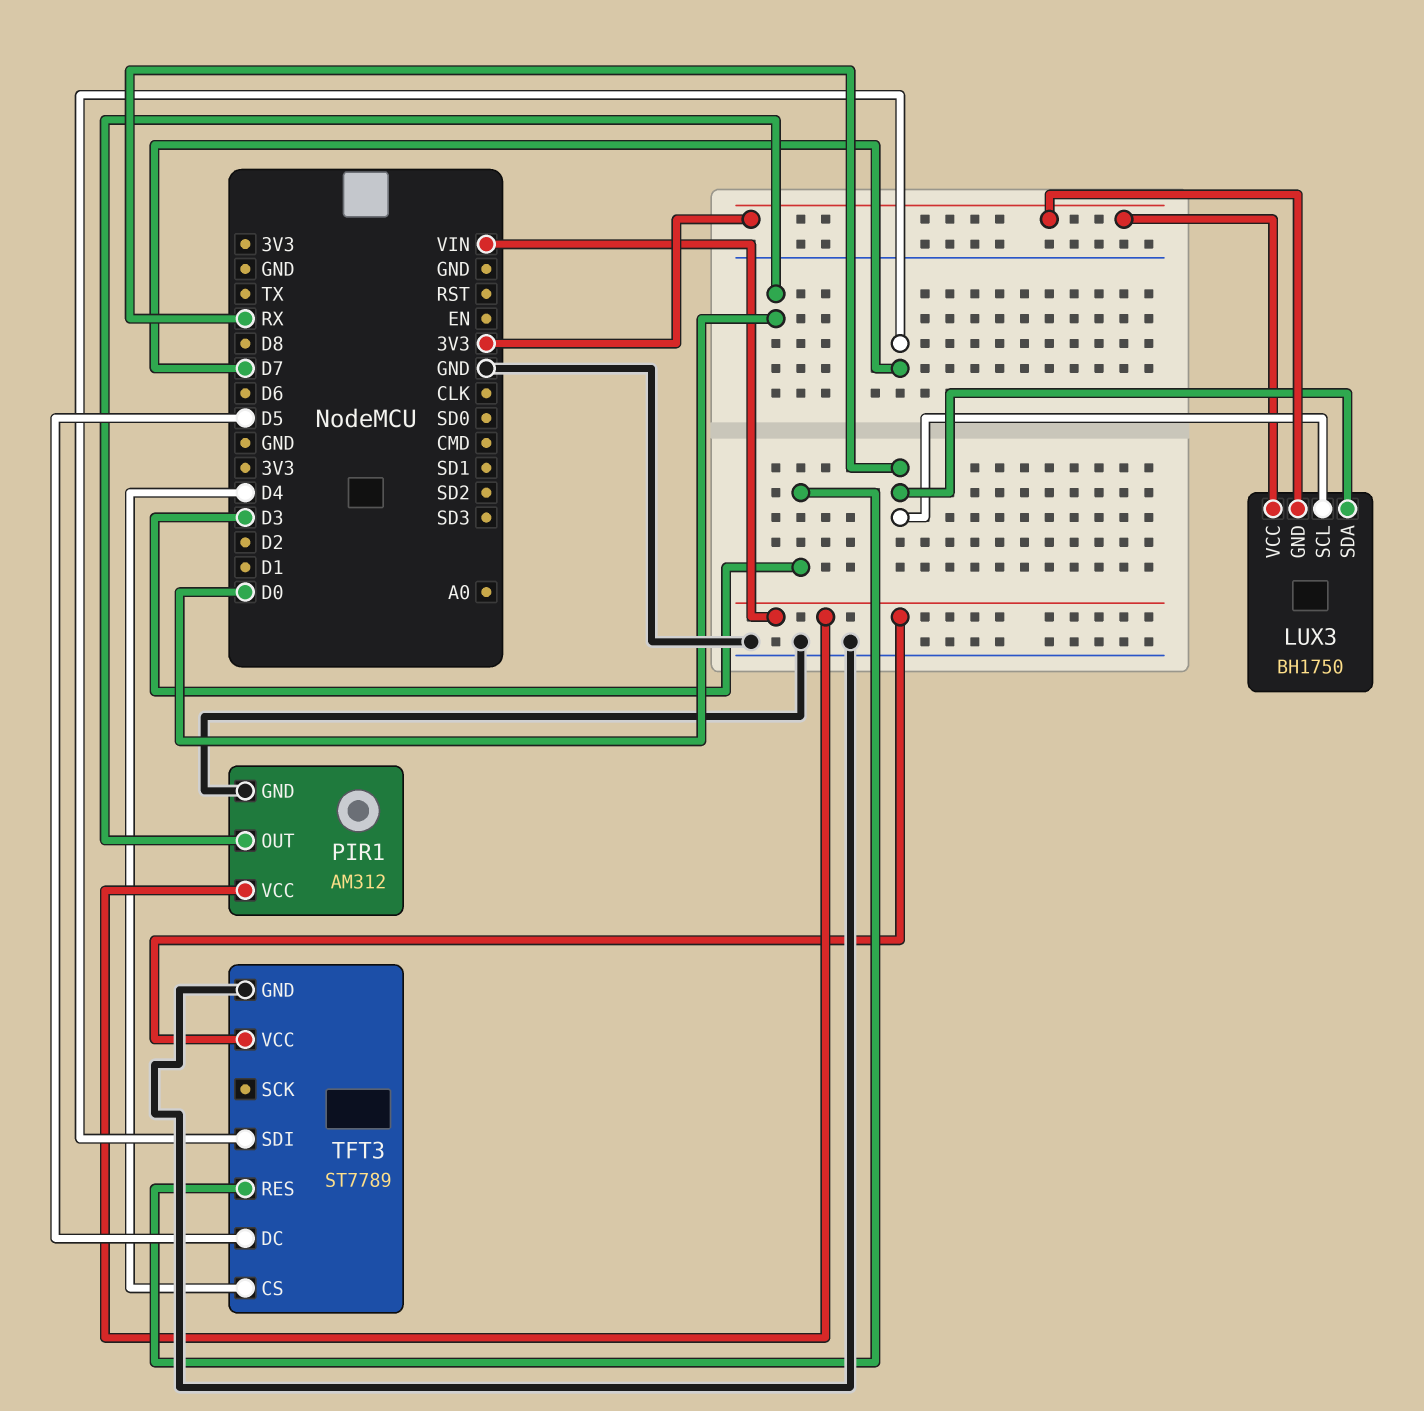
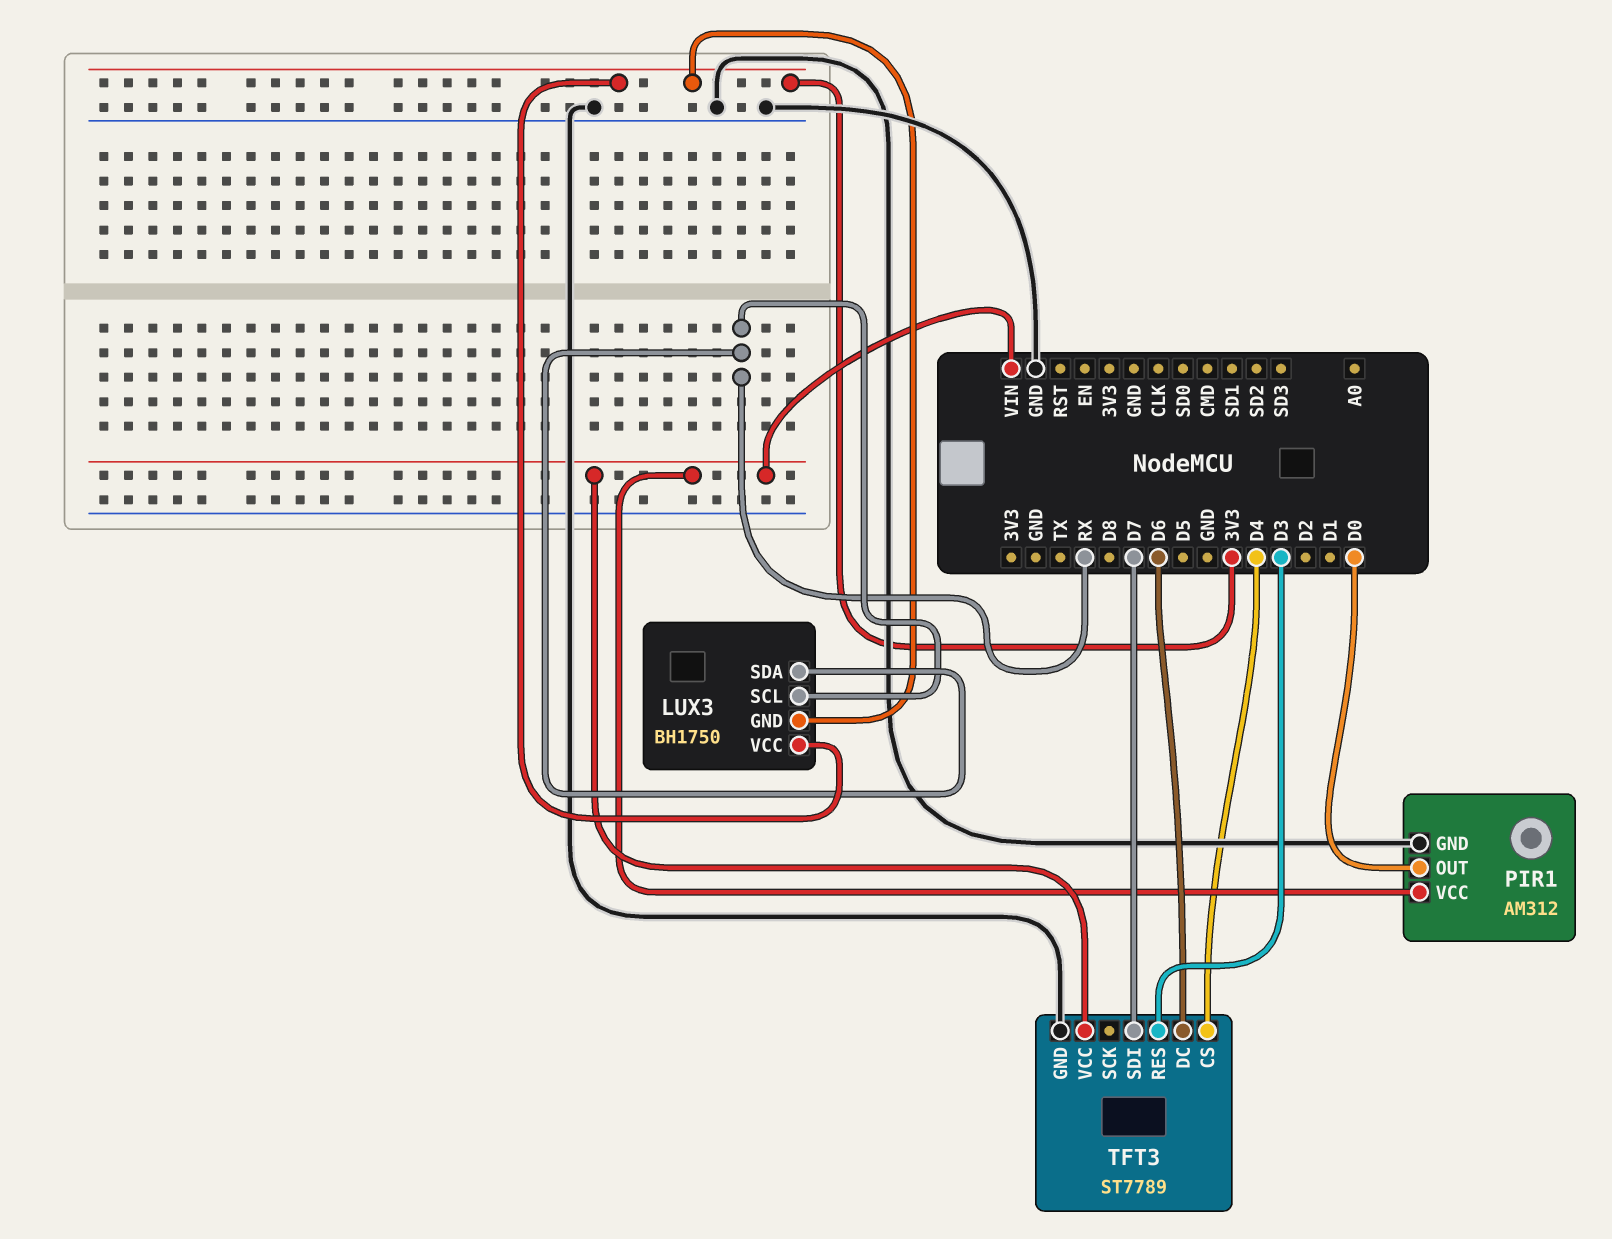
TFT3 pin DC: D5 -> D6

